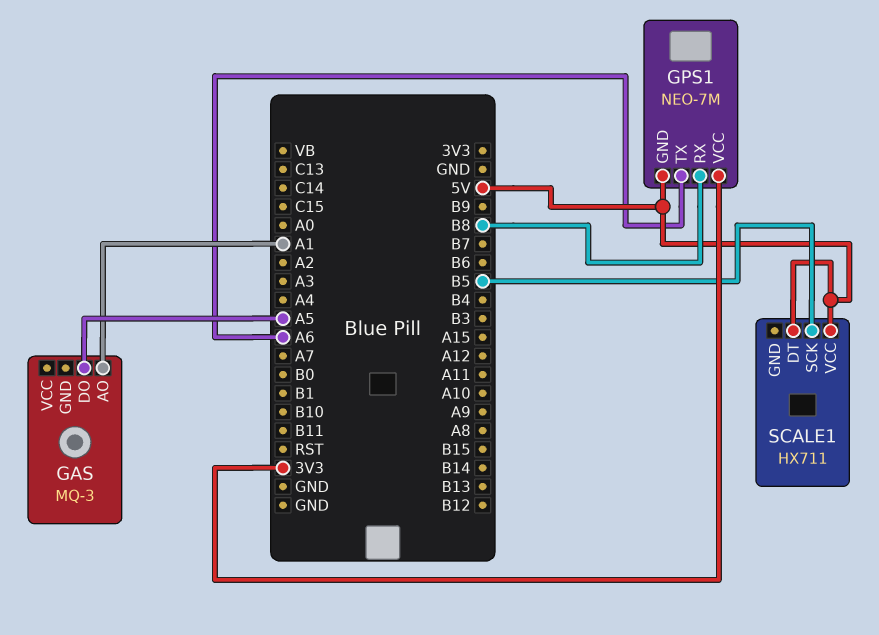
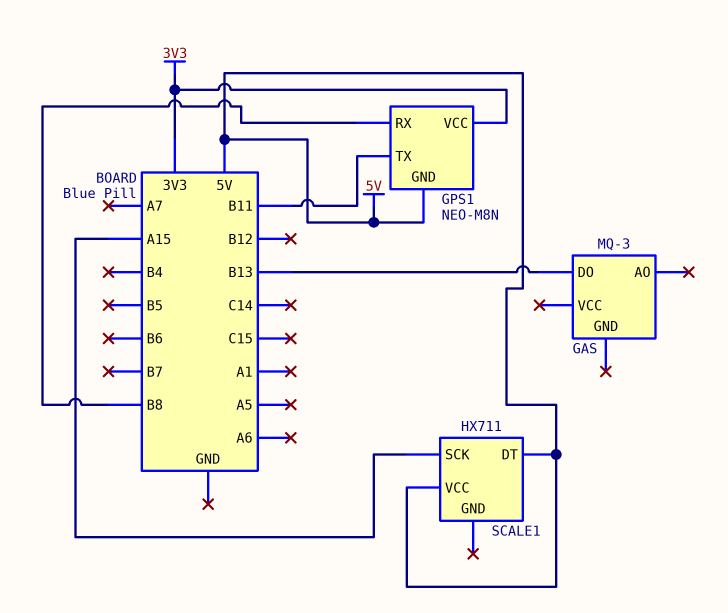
GAS pin AO: A1 -> none
GAS pin DO: A5 -> B13
GPS1: NEO-7M -> NEO-M8N
GPS1 pin TX: A6 -> B11
SCALE1 pin SCK: B5 -> A15

